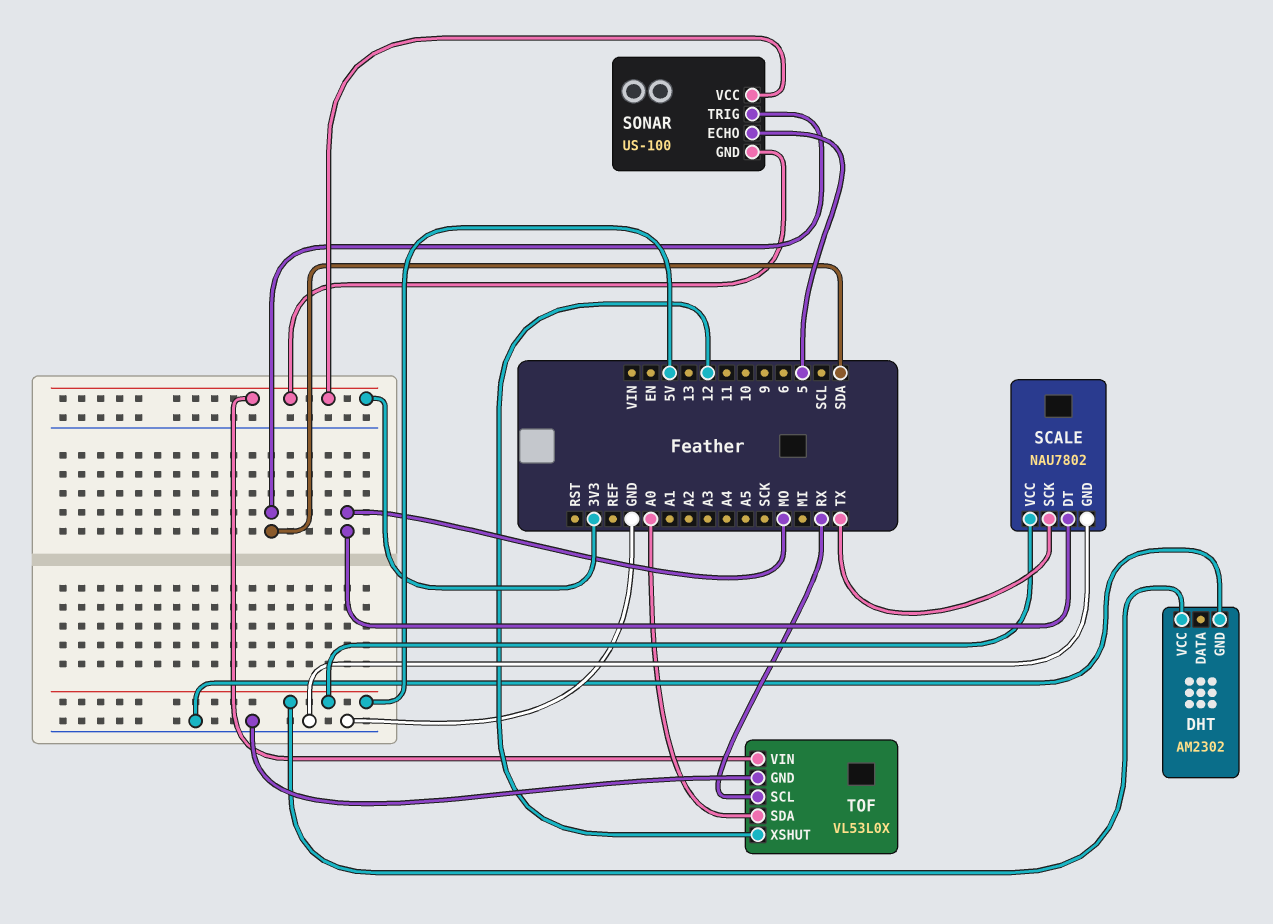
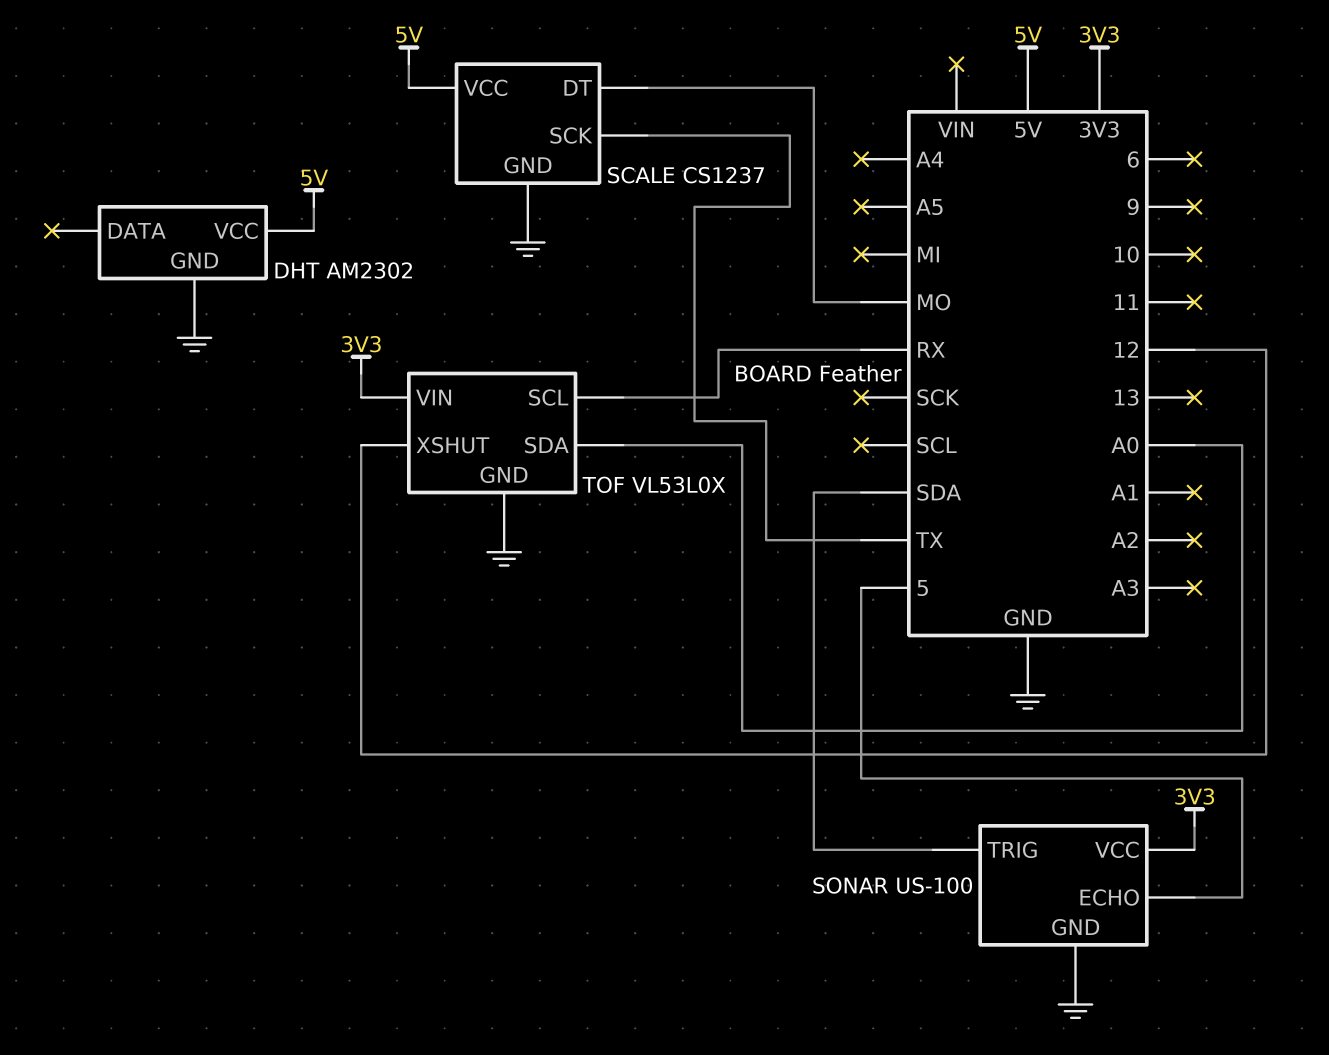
SCALE: NAU7802 -> CS1237
SONAR pin GND: 3V3 -> GND

